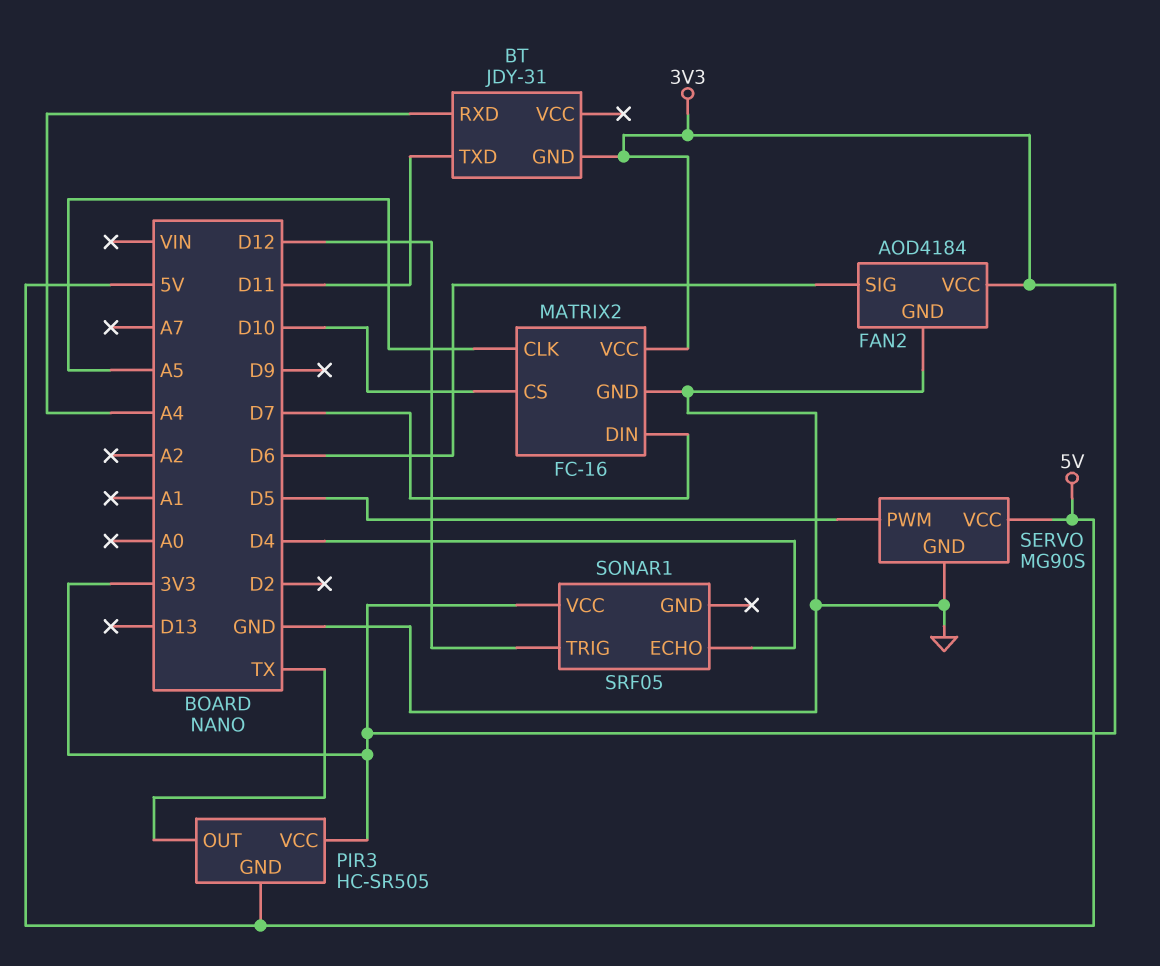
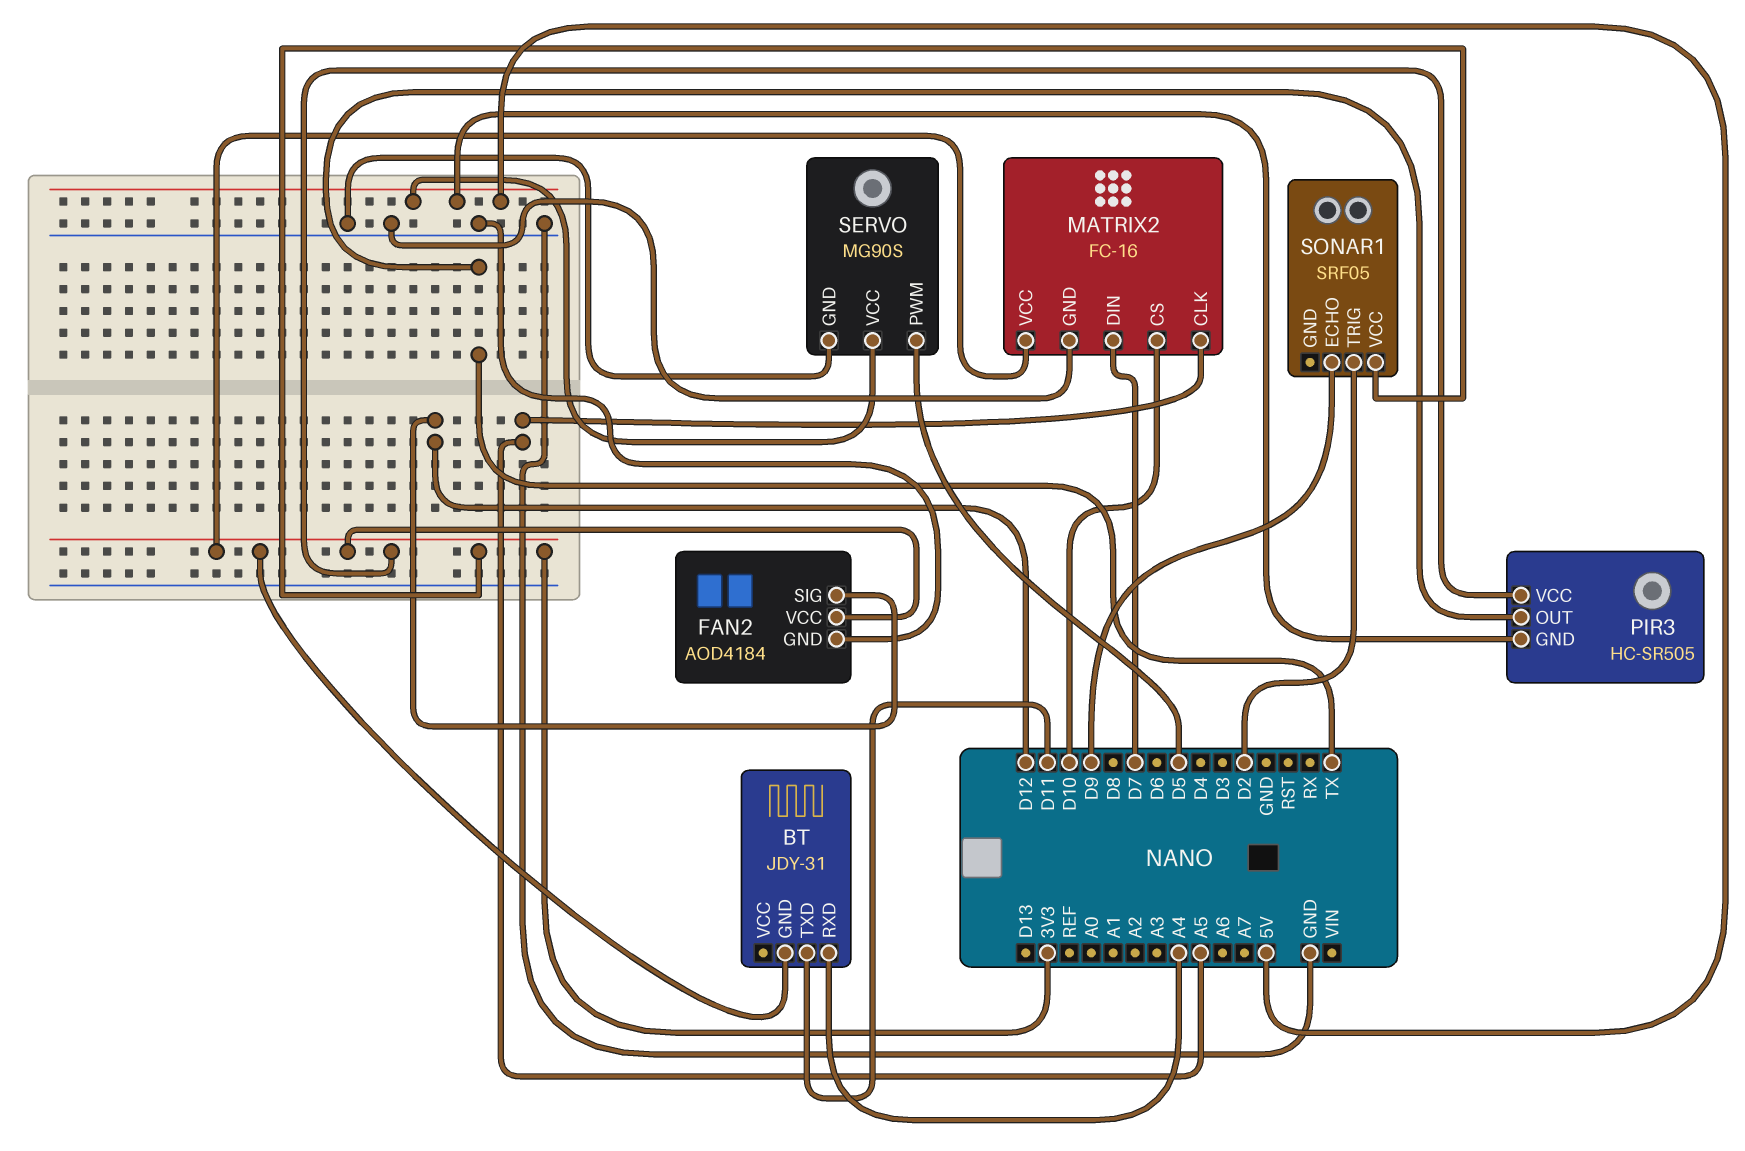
FAN2 pin SIG: D6 -> D12
SONAR1 pin ECHO: D4 -> D9
SONAR1 pin TRIG: D12 -> D2

